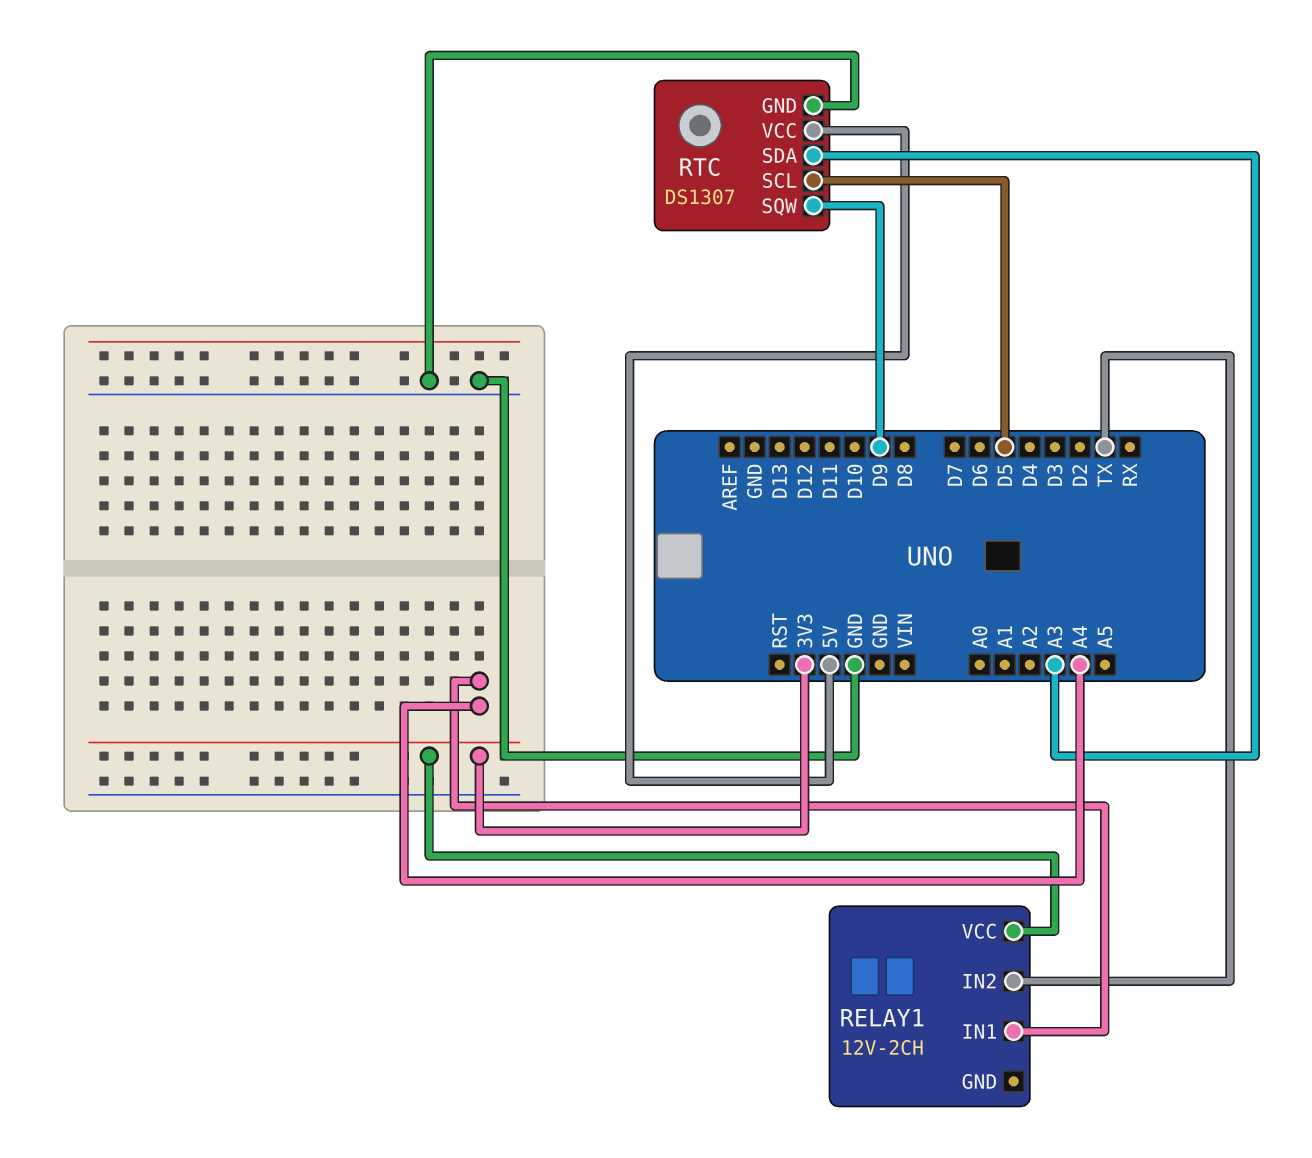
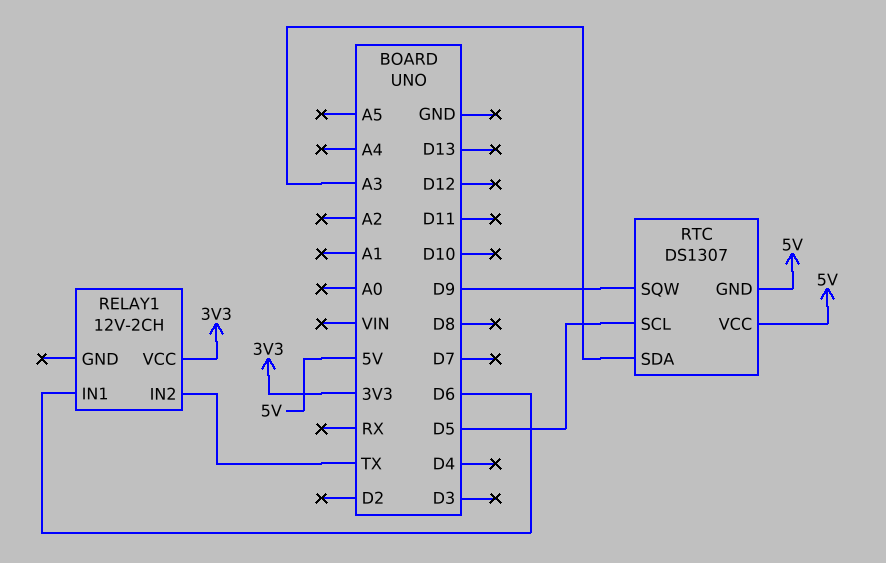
RELAY1 pin IN1: A4 -> D6
RTC pin GND: GND -> 5V

